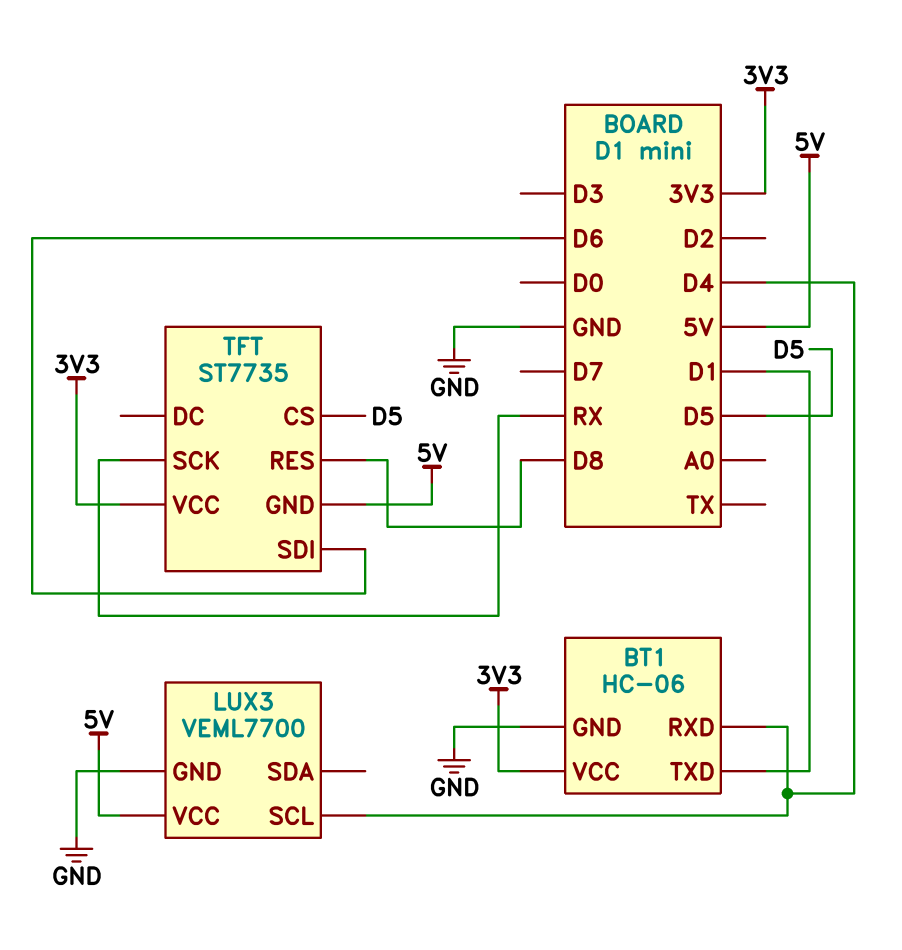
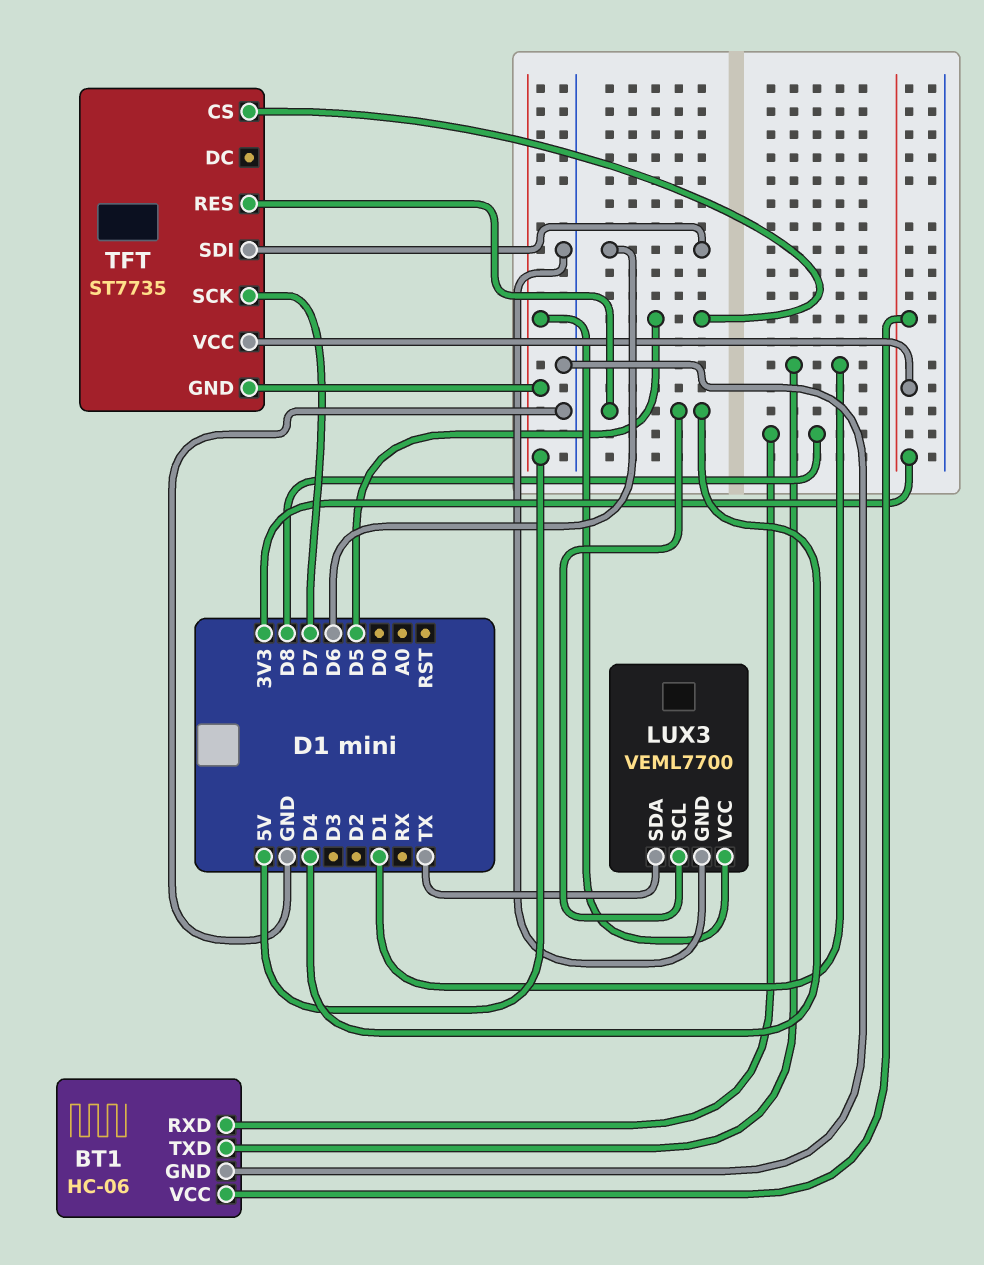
BT1 pin RXD: D4 -> D8
LUX3 pin SDA: none -> TX
TFT pin RES: D8 -> D4
TFT pin SCK: RX -> D7

